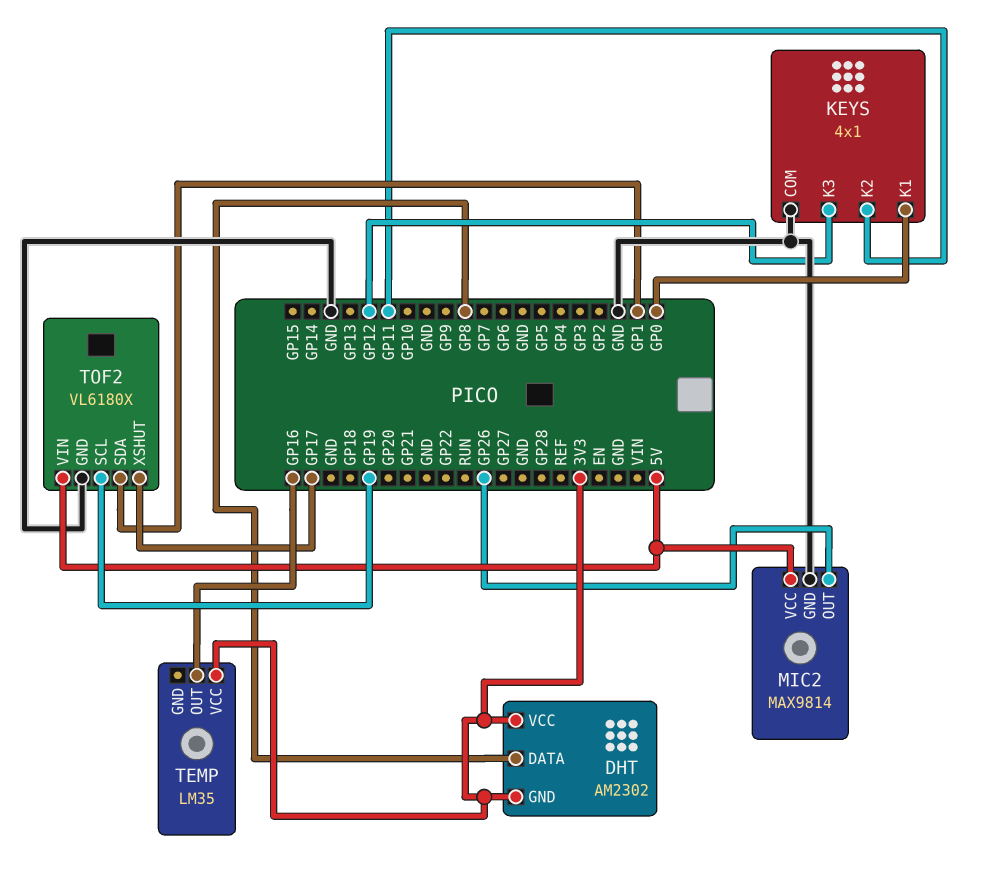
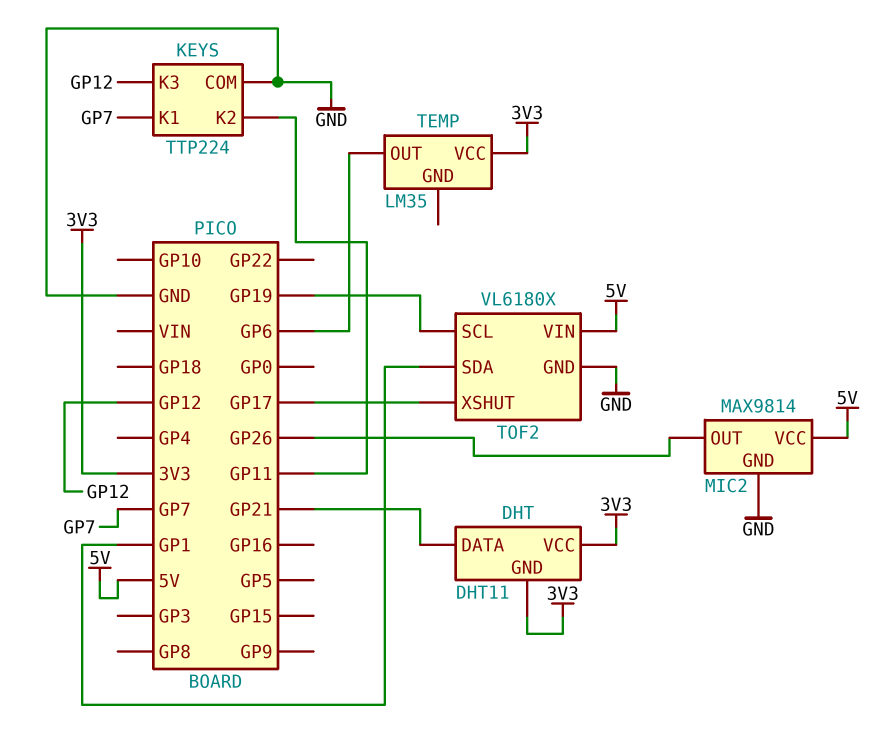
DHT: AM2302 -> DHT11
DHT pin DATA: GP8 -> GP21
KEYS: 4x1 -> TTP224
KEYS pin K1: GP0 -> GP7
TEMP pin OUT: GP16 -> GP6

